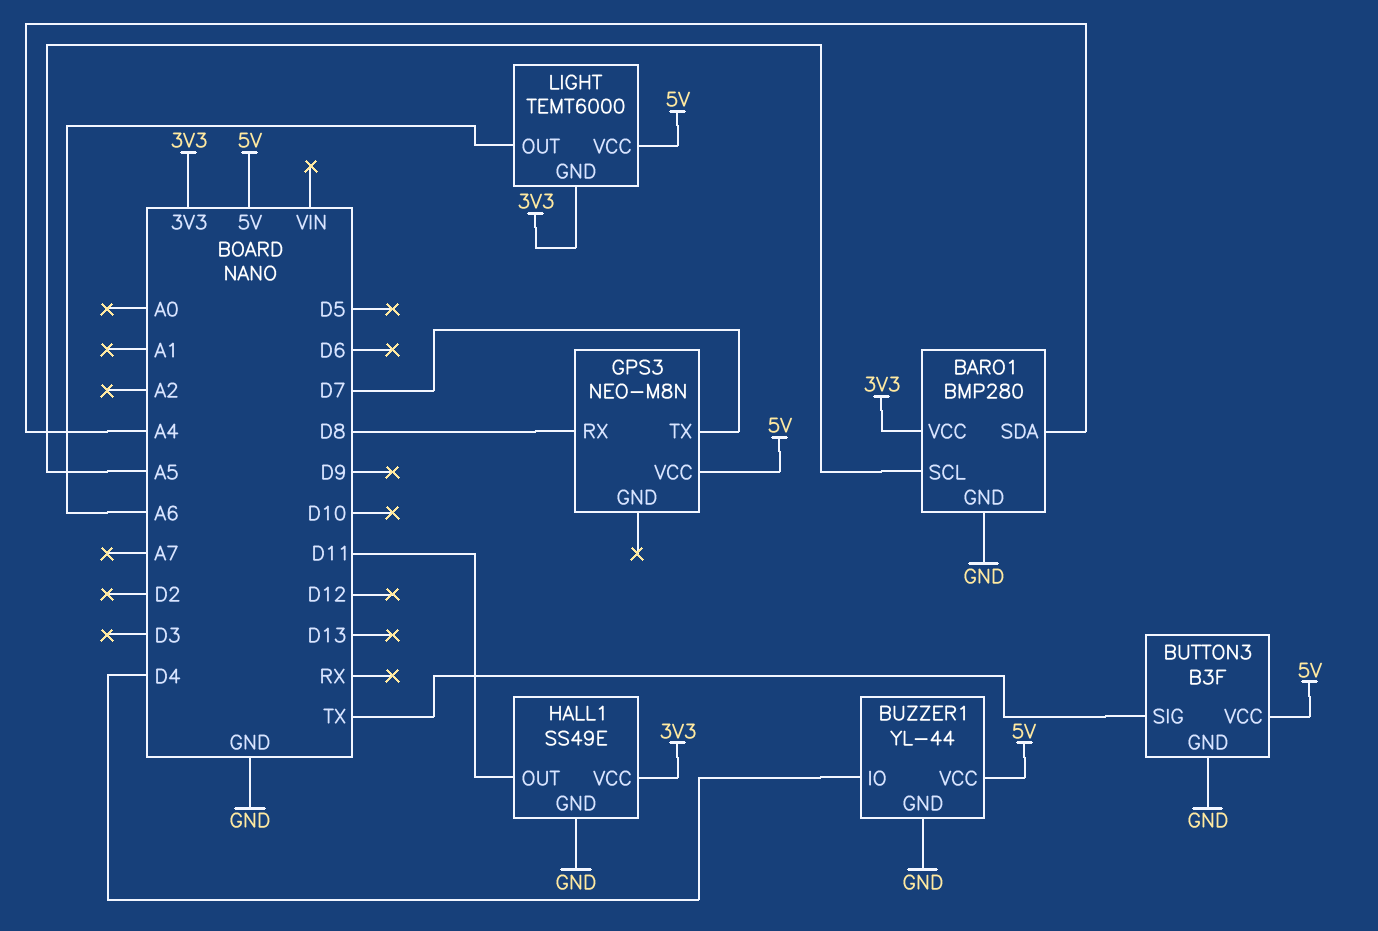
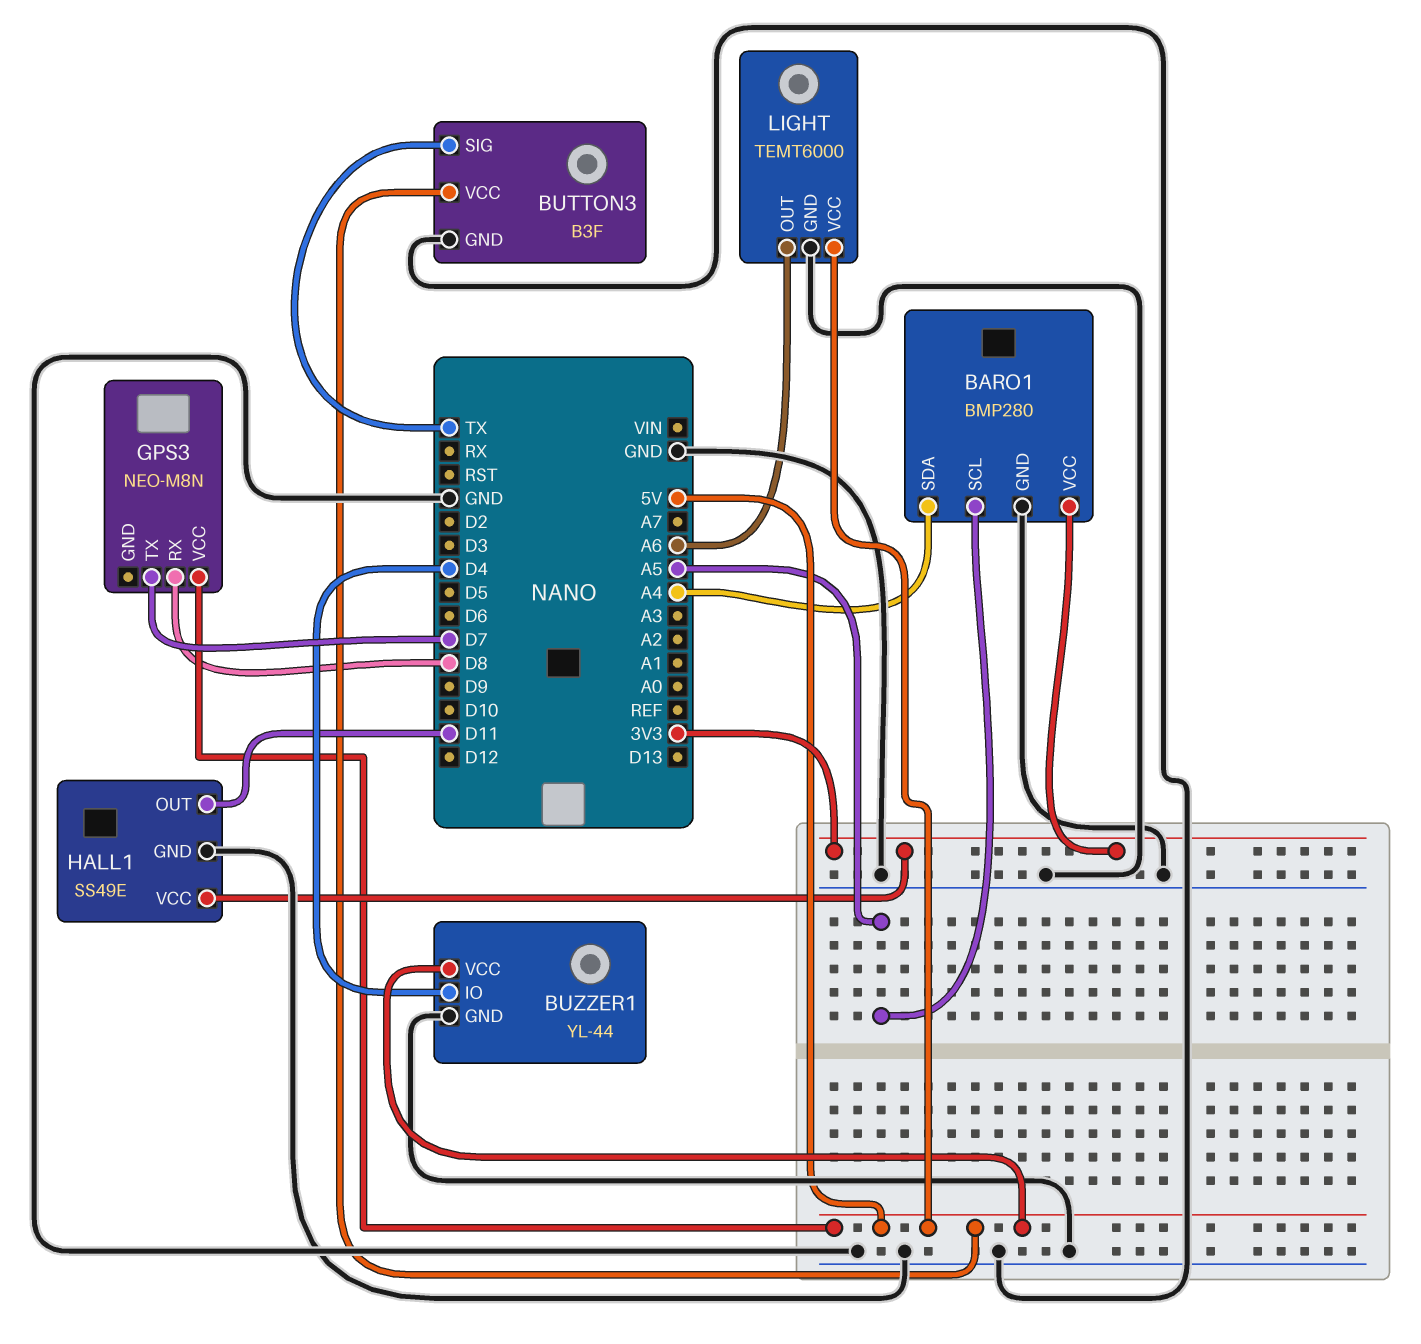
LIGHT pin GND: 3V3 -> GND

